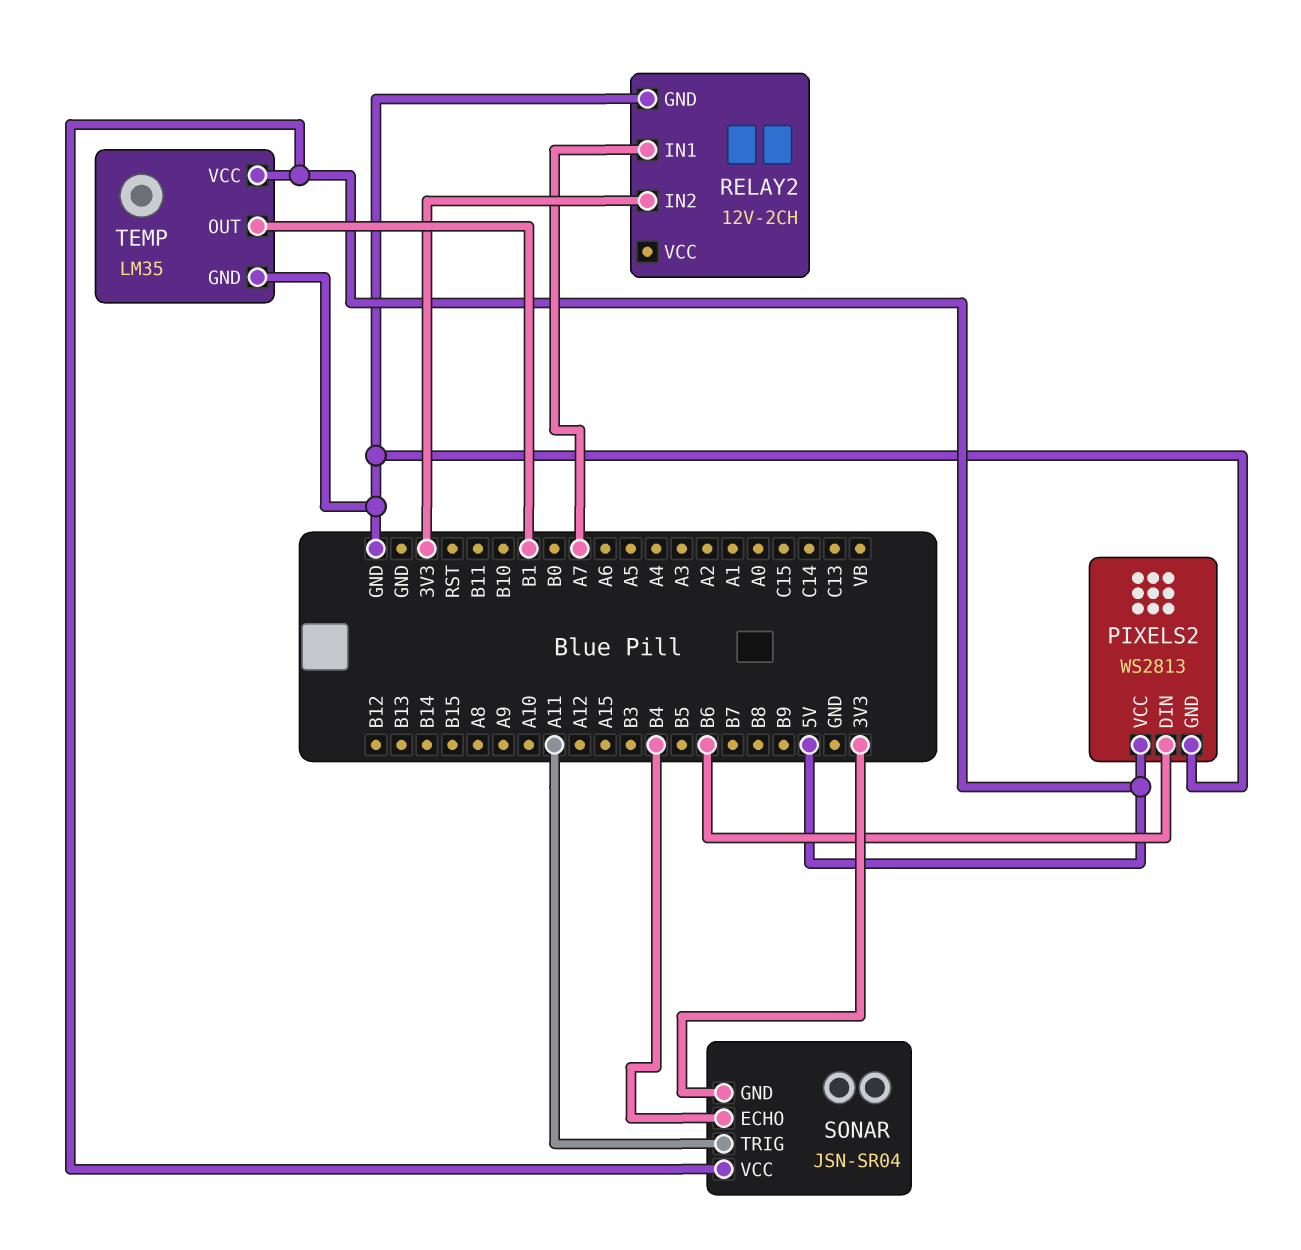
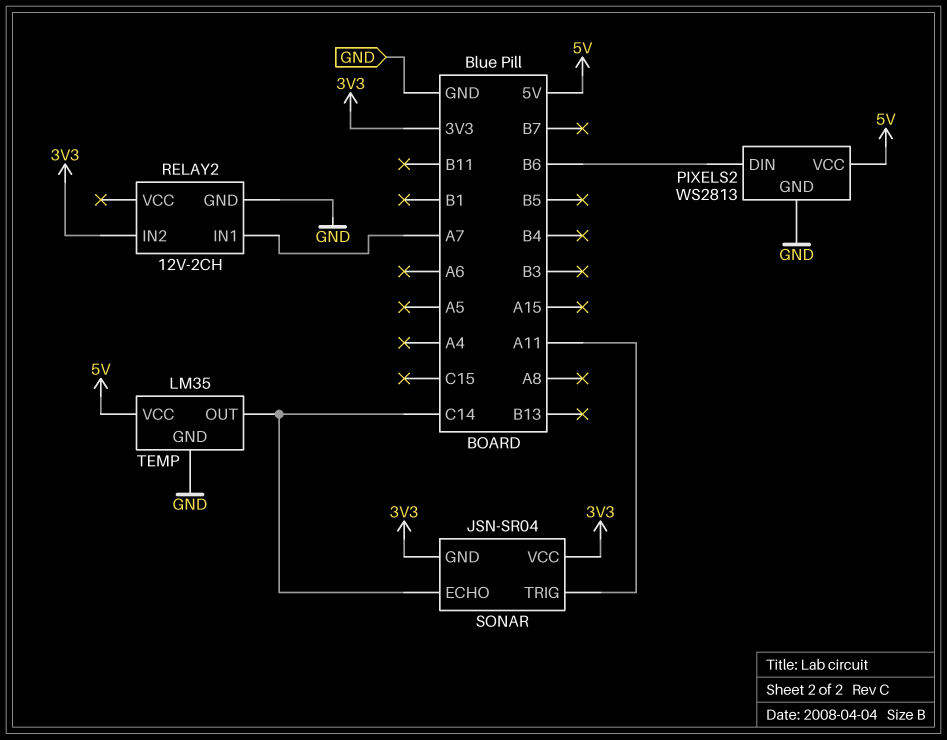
SONAR pin ECHO: B4 -> C14
SONAR pin VCC: 5V -> 3V3
TEMP pin OUT: B1 -> C14

